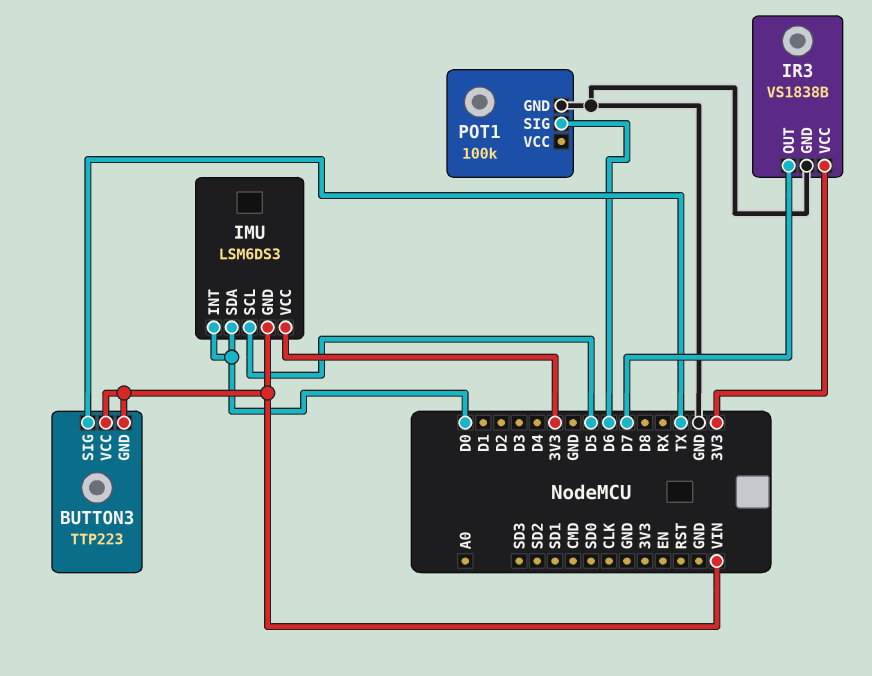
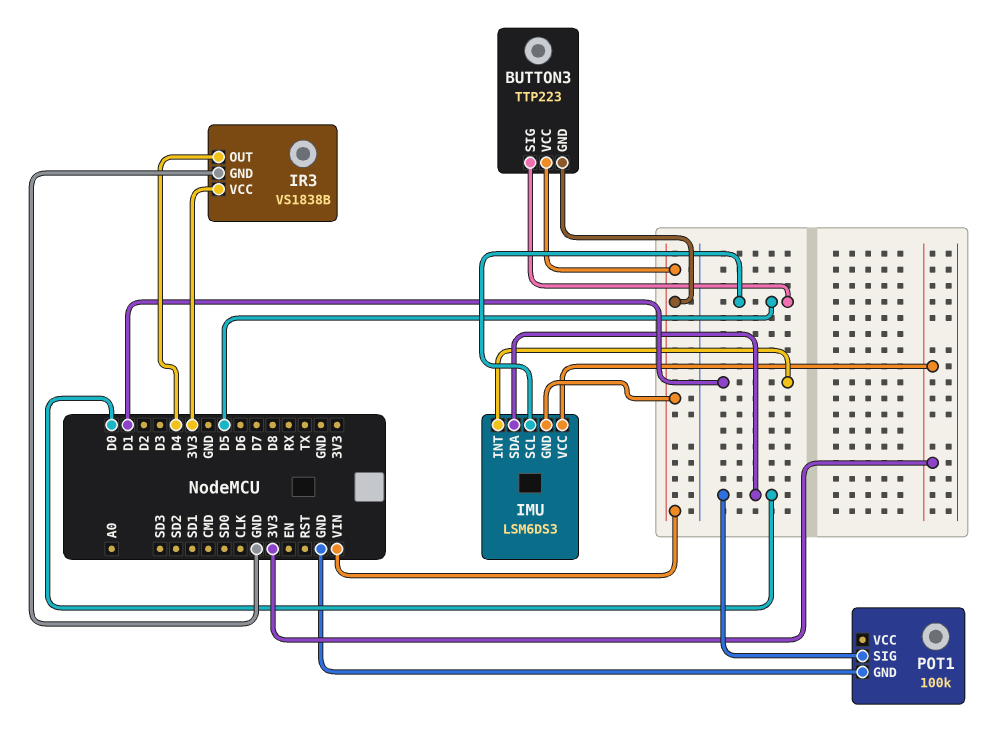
BUTTON3 pin SIG: TX -> D5
IMU pin INT: D0 -> D1
IR3 pin OUT: D7 -> D4
POT1 pin SIG: D6 -> D0

